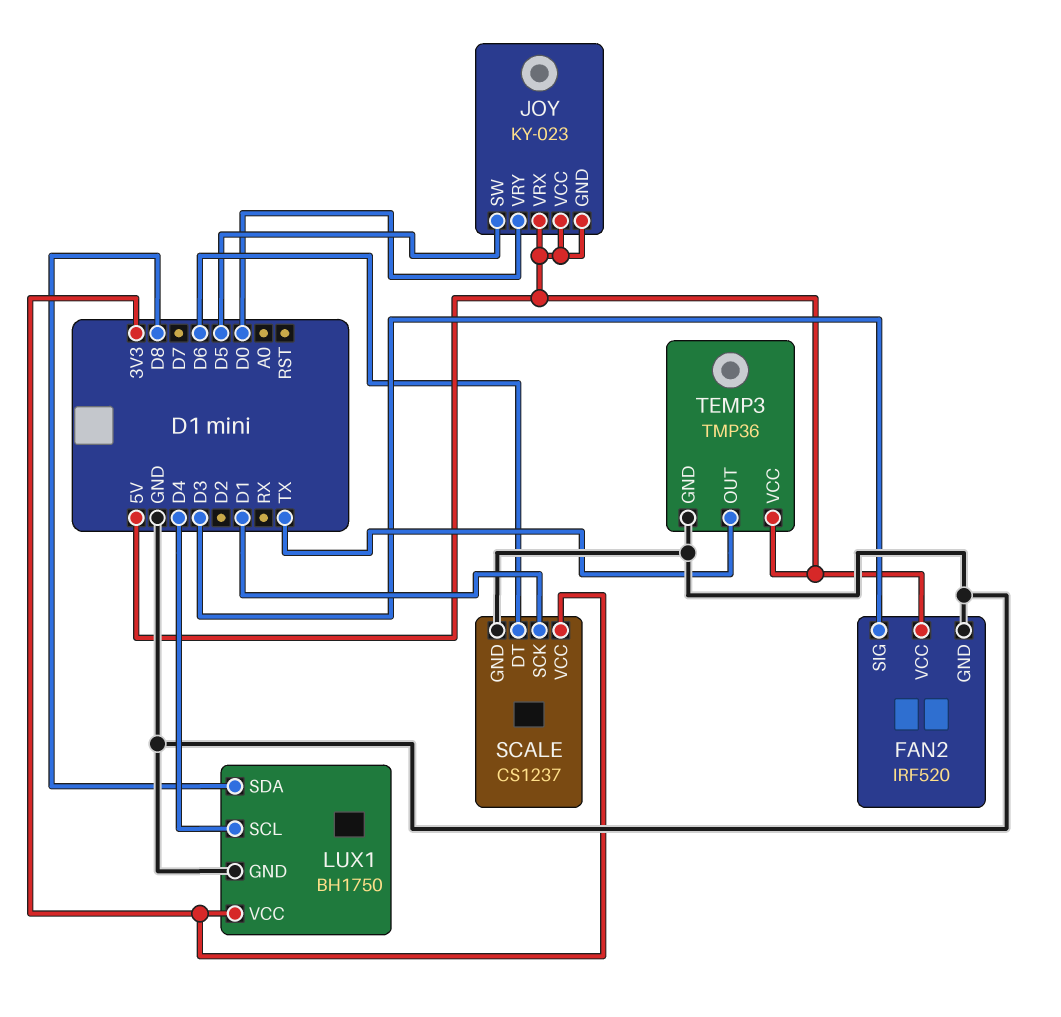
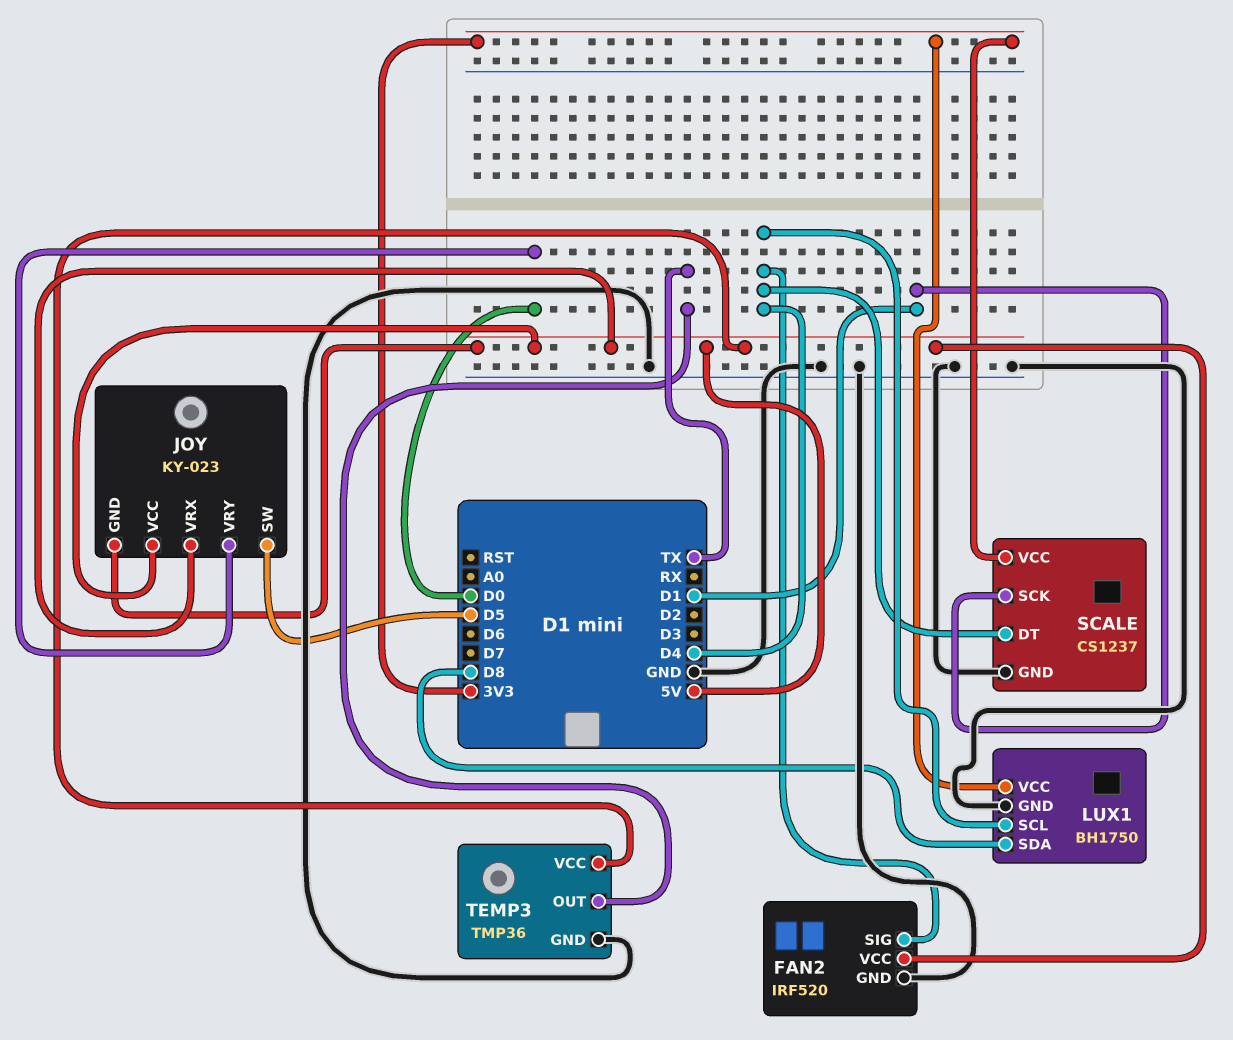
FAN2 pin SIG: D3 -> D4
SCALE pin DT: D6 -> D4

